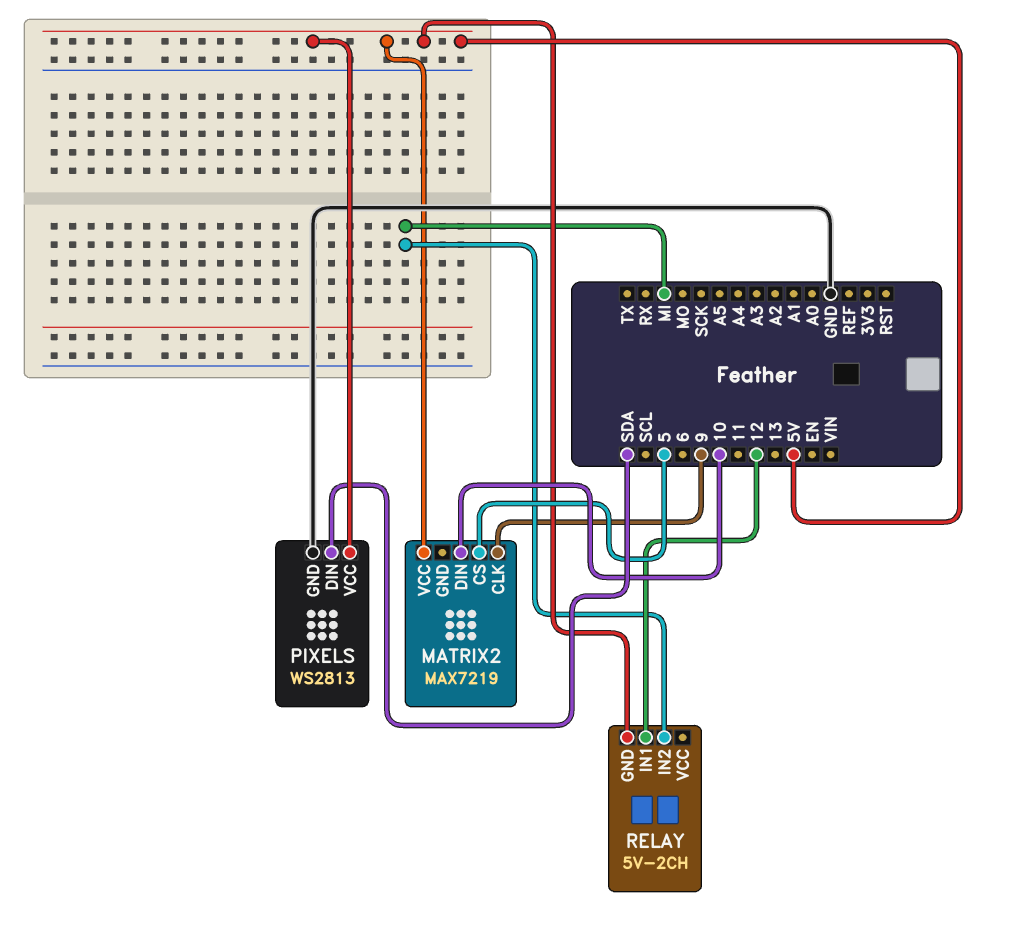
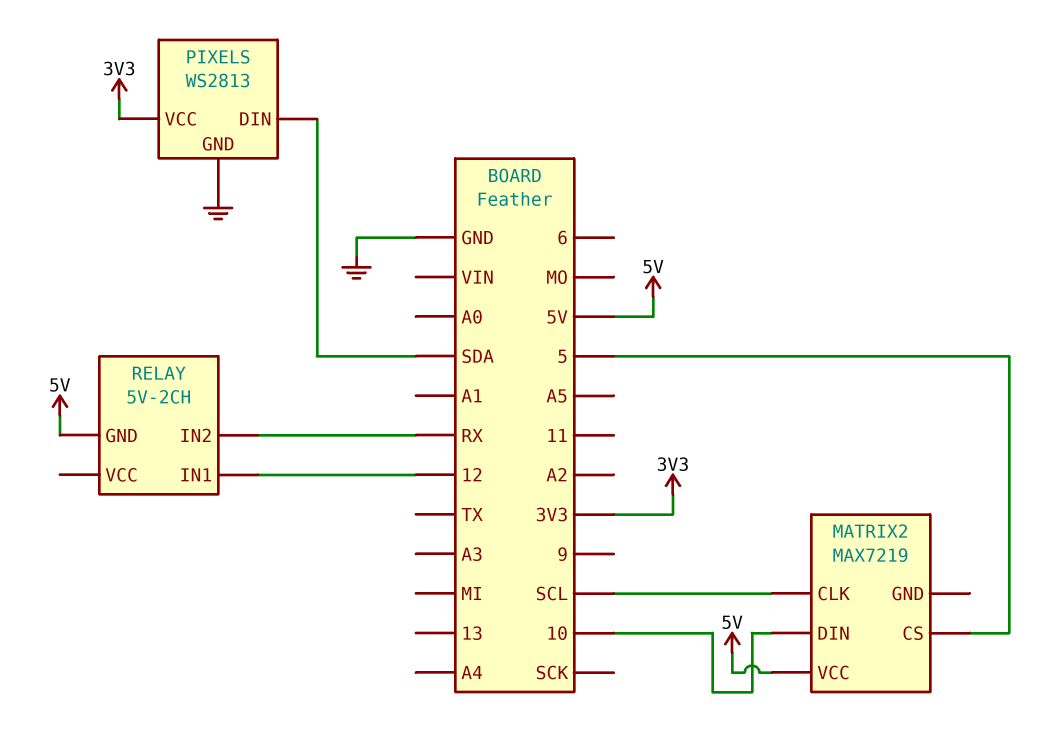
MATRIX2 pin CLK: 9 -> SCL
PIXELS pin VCC: 5V -> 3V3
RELAY pin IN2: MI -> RX

